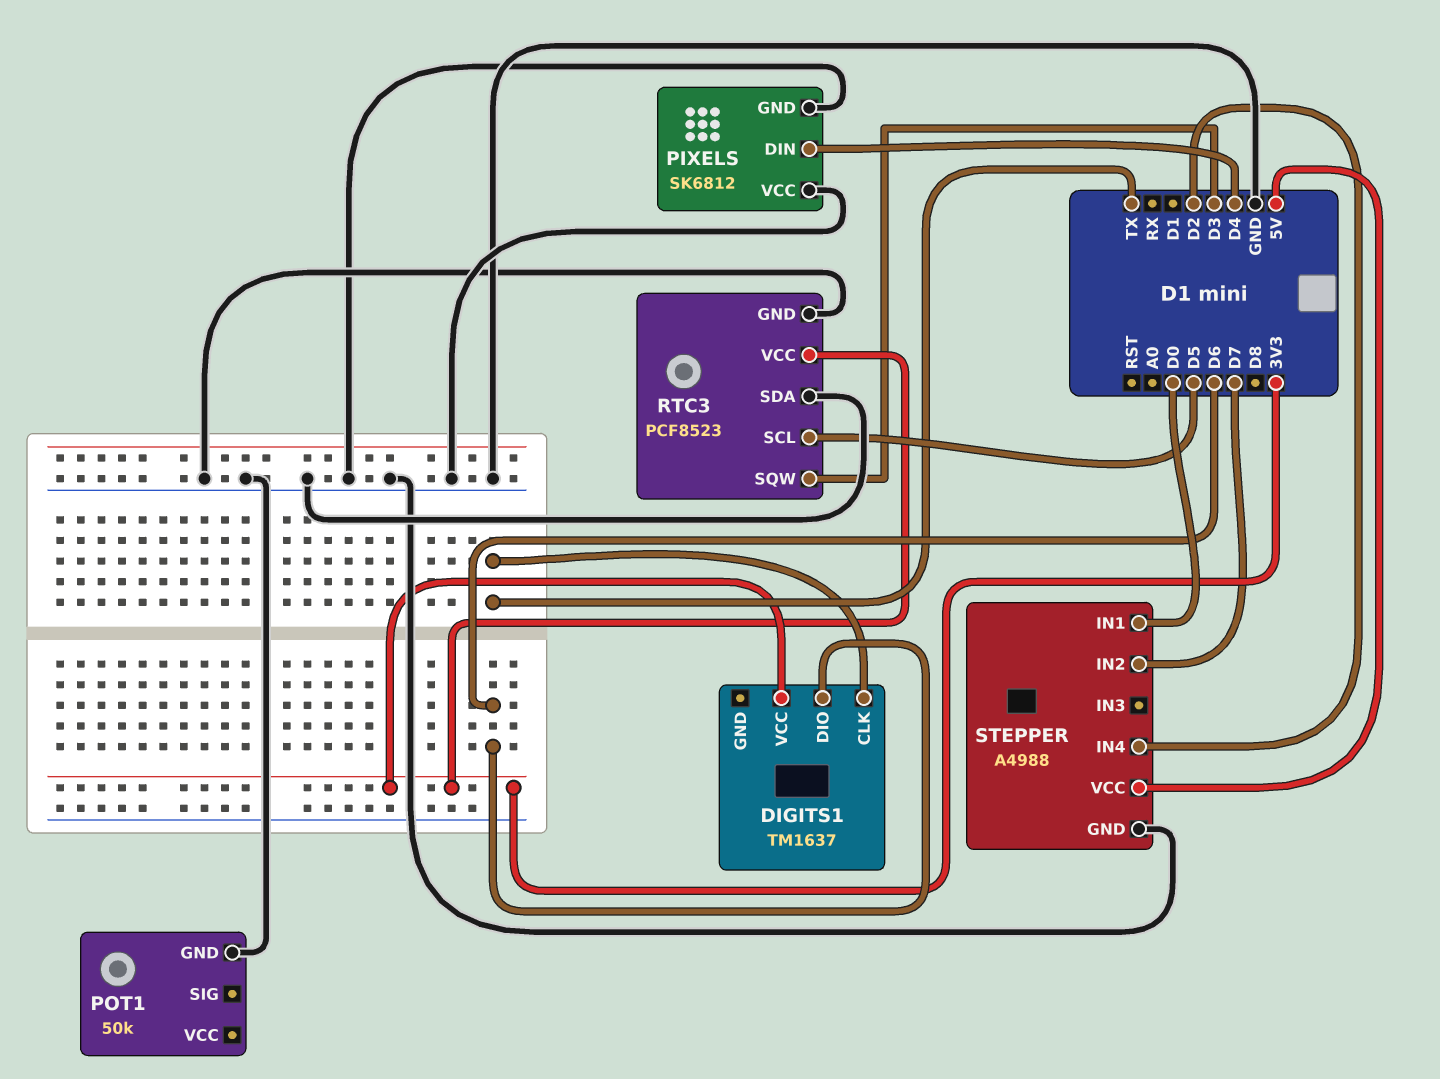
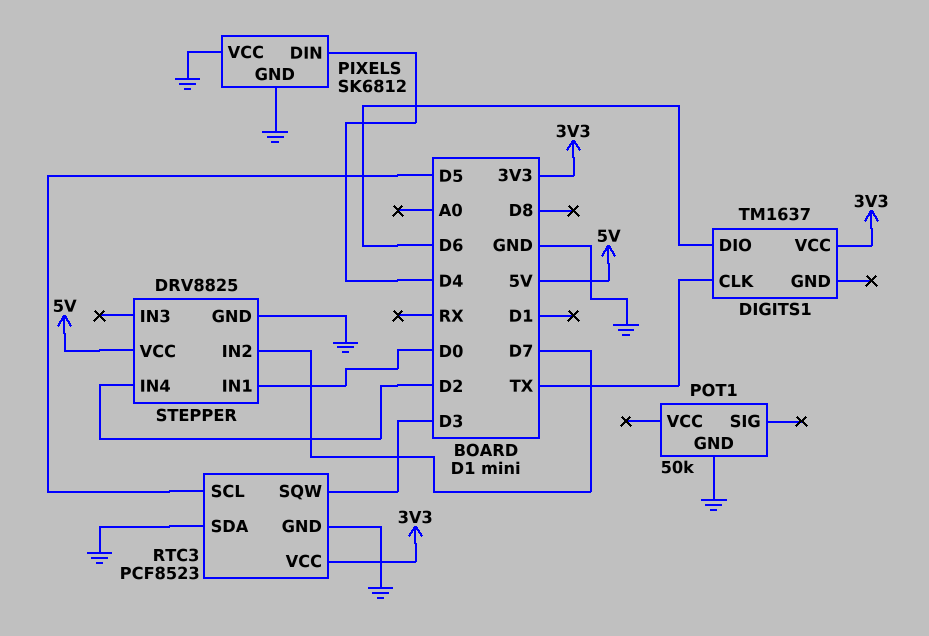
STEPPER: A4988 -> DRV8825

